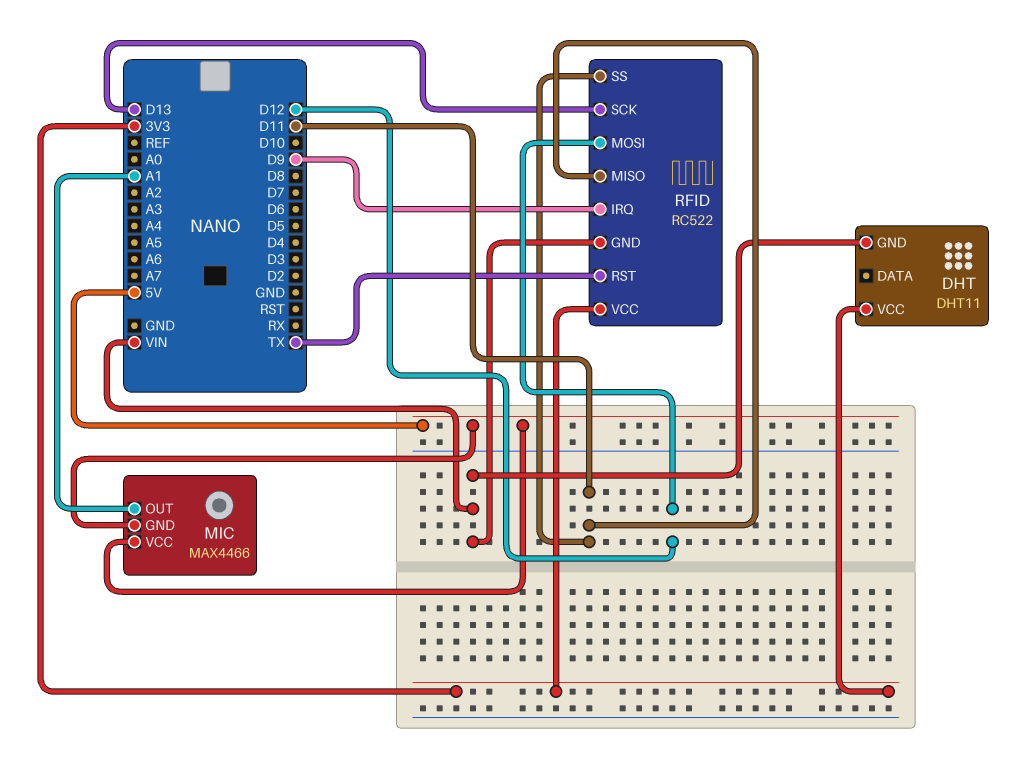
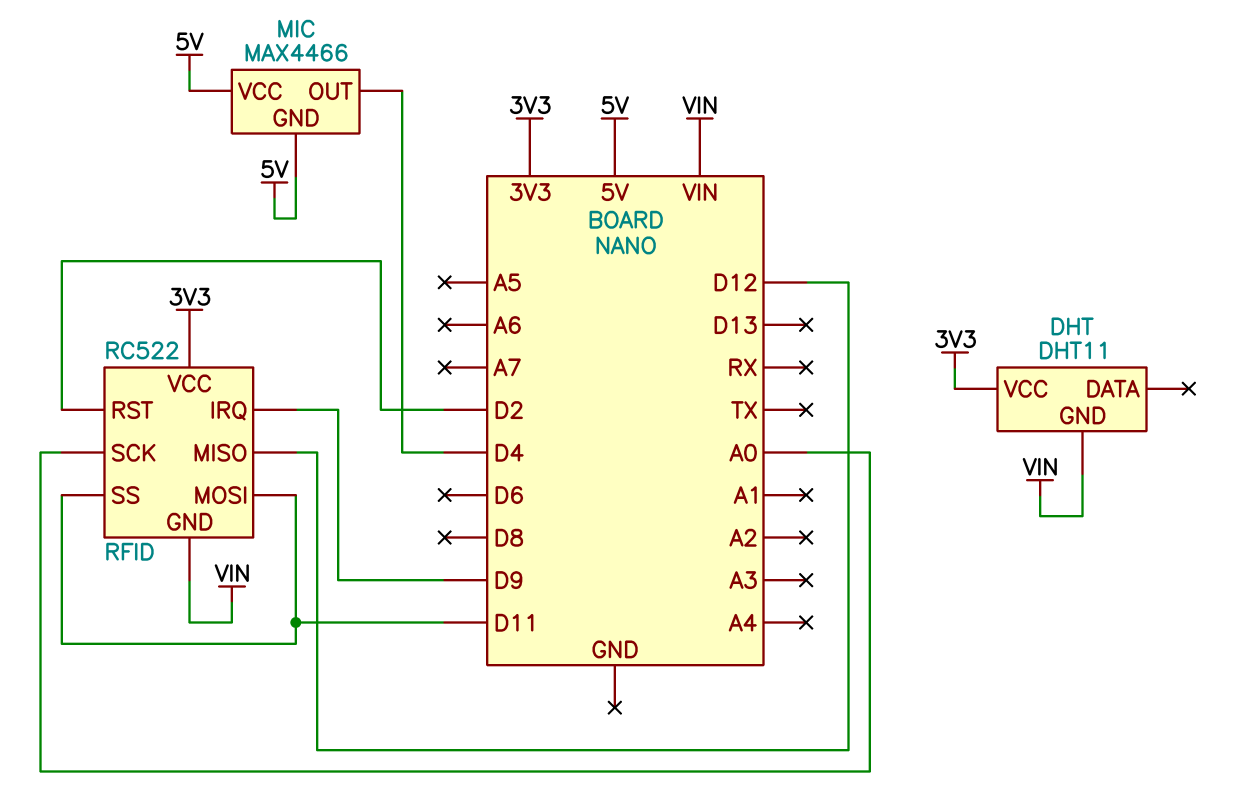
MIC pin OUT: A1 -> D4
RFID pin MISO: D11 -> D12
RFID pin MOSI: D12 -> D11
RFID pin RST: TX -> D2
RFID pin SCK: D13 -> A0

